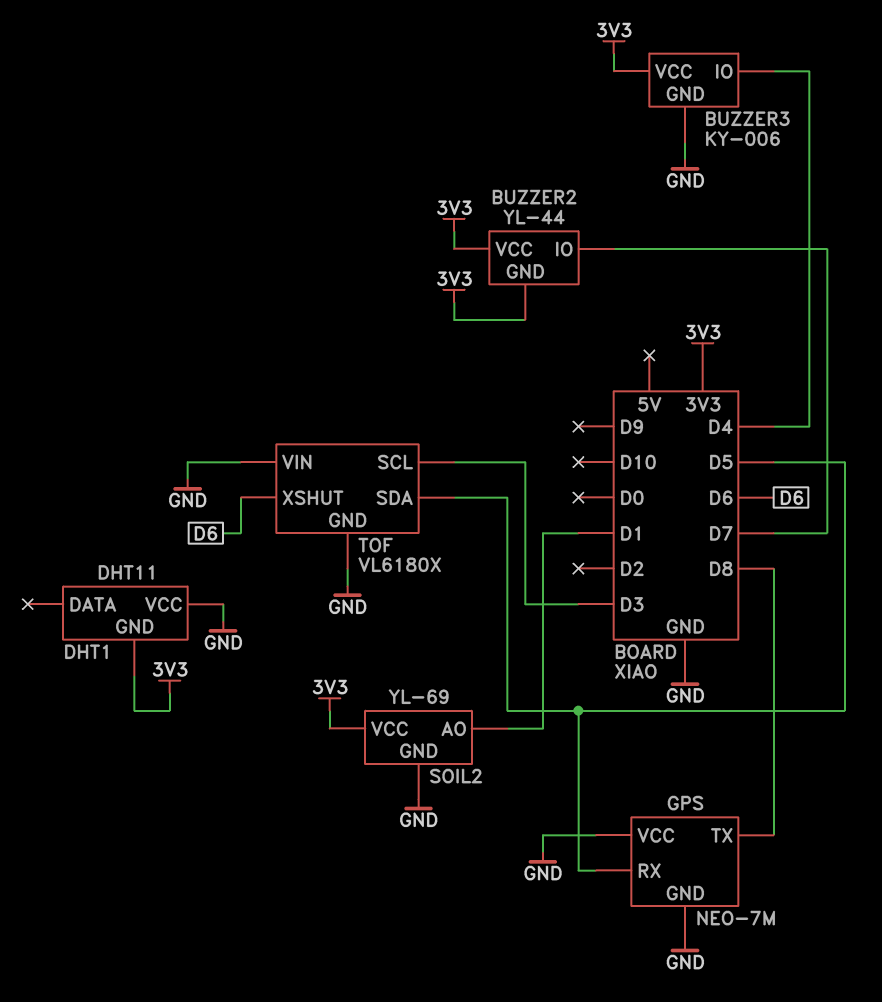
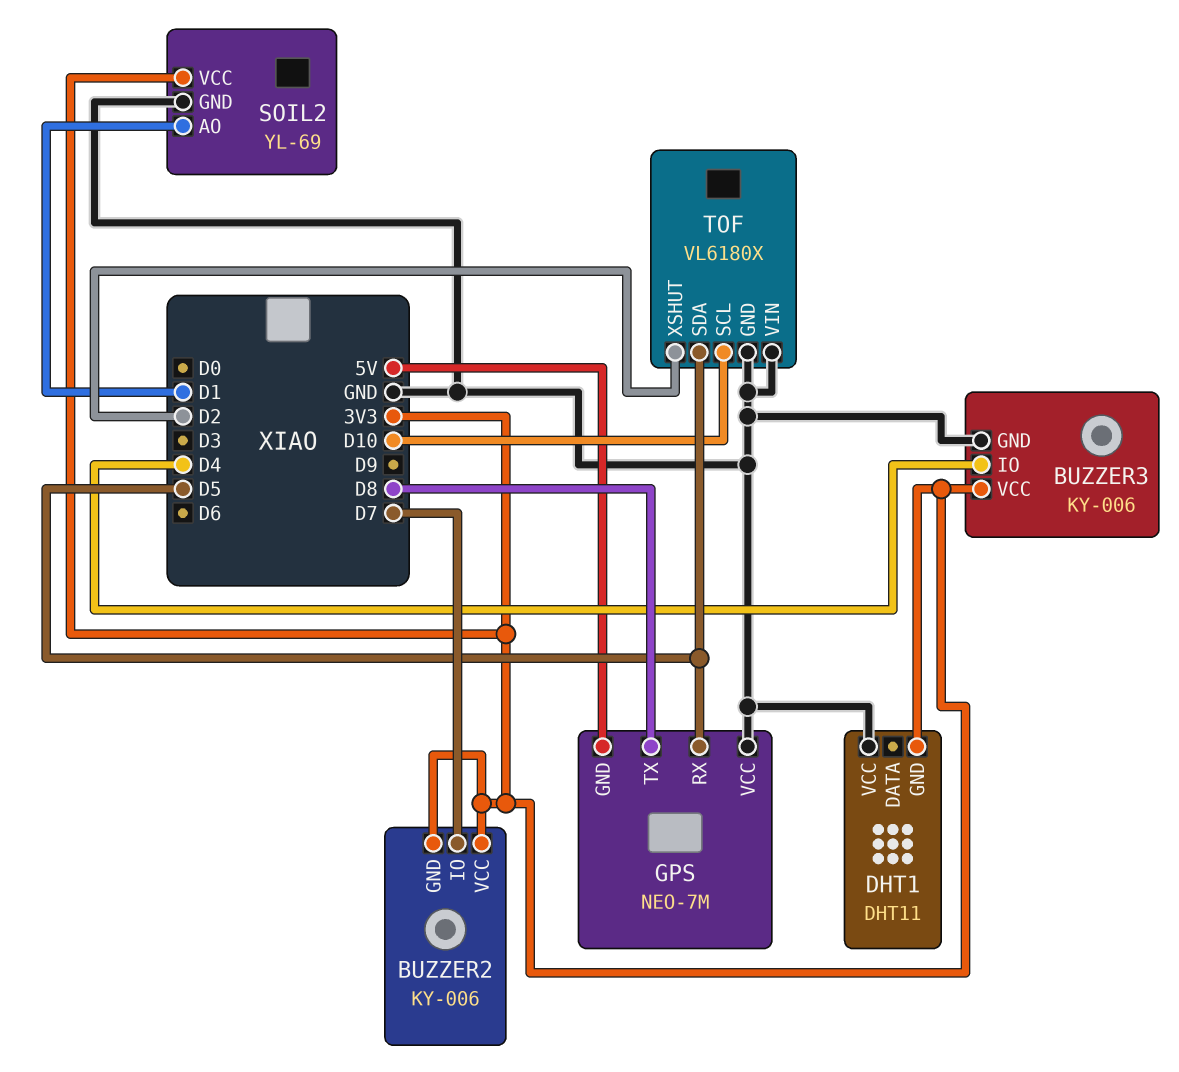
BUZZER2: YL-44 -> KY-006
GPS pin GND: GND -> 5V
TOF pin SCL: D3 -> D10
TOF pin XSHUT: D6 -> D2

